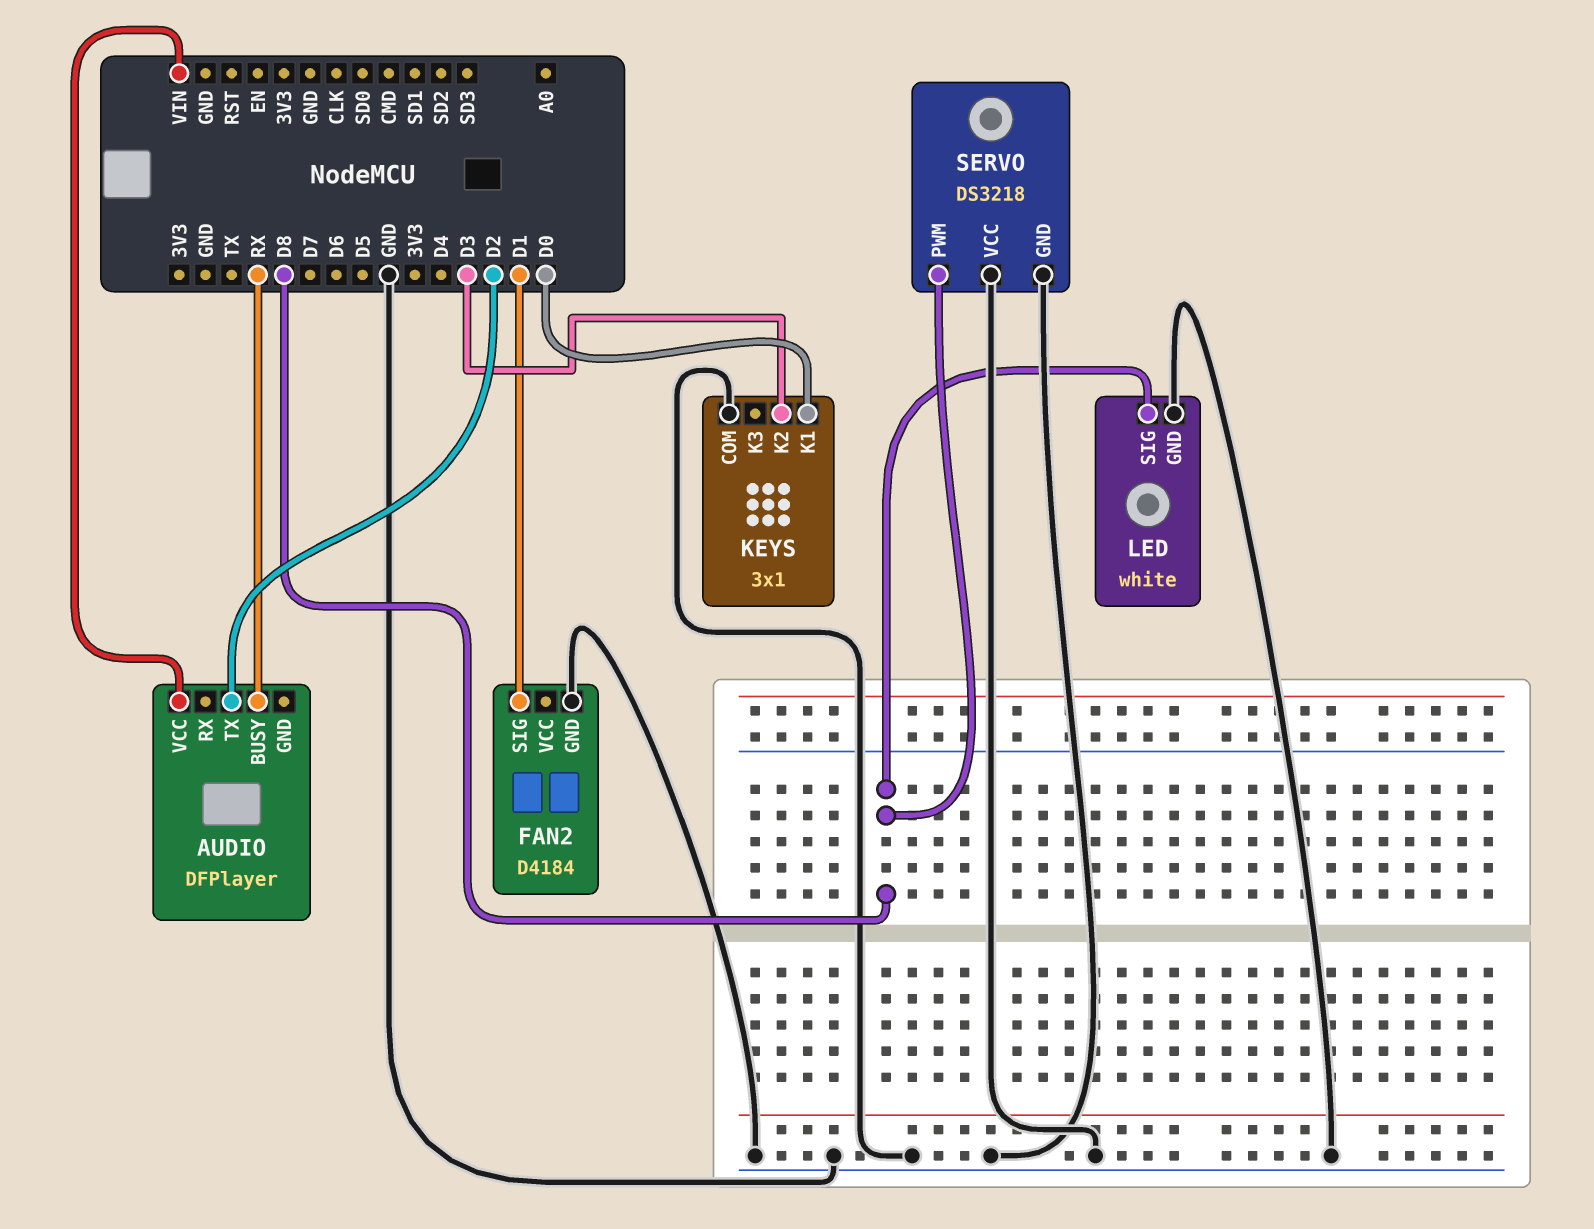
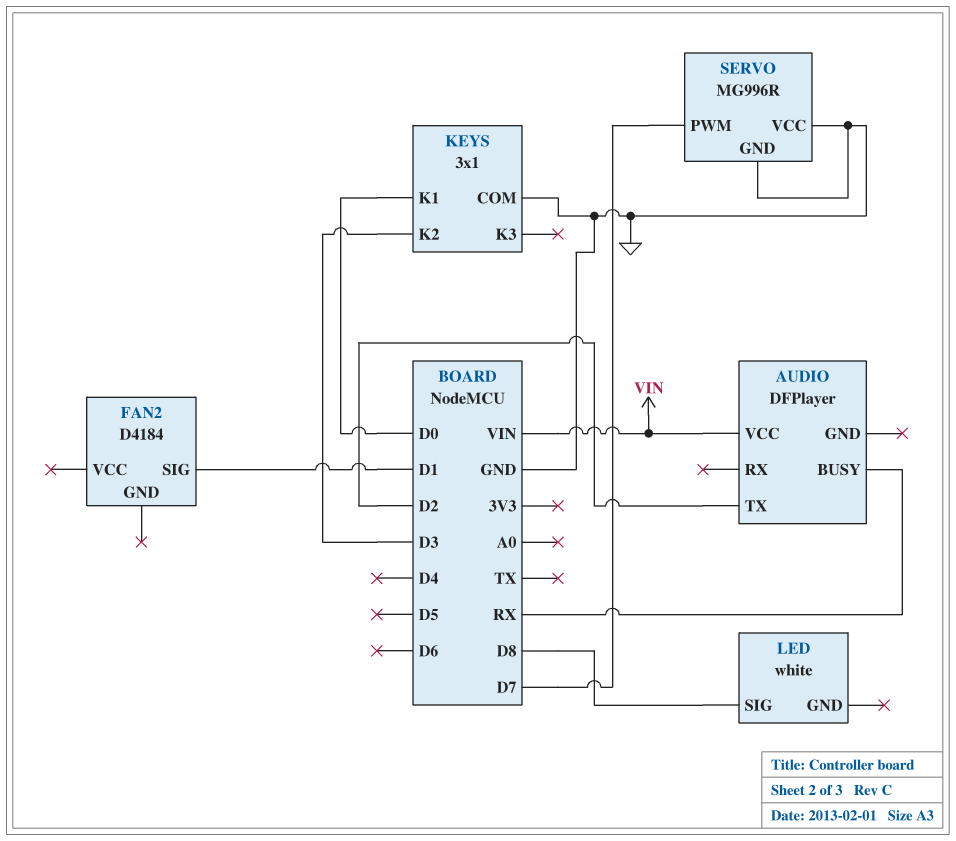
FAN2 pin GND: GND -> none
LED pin GND: GND -> none
SERVO: DS3218 -> MG996R
SERVO pin PWM: D8 -> D7

